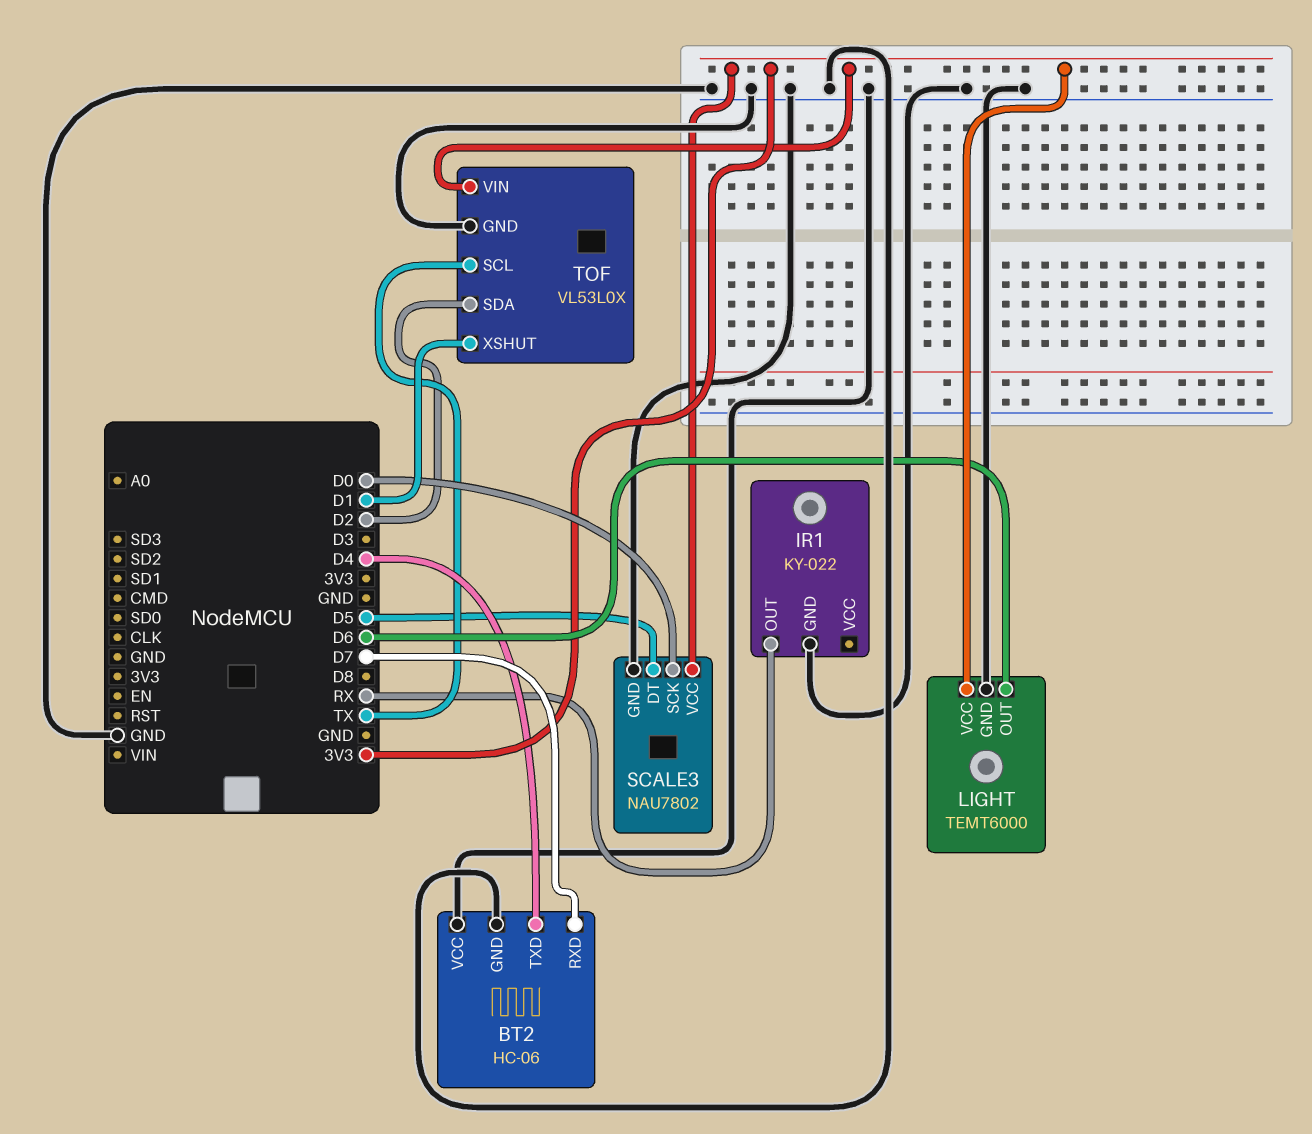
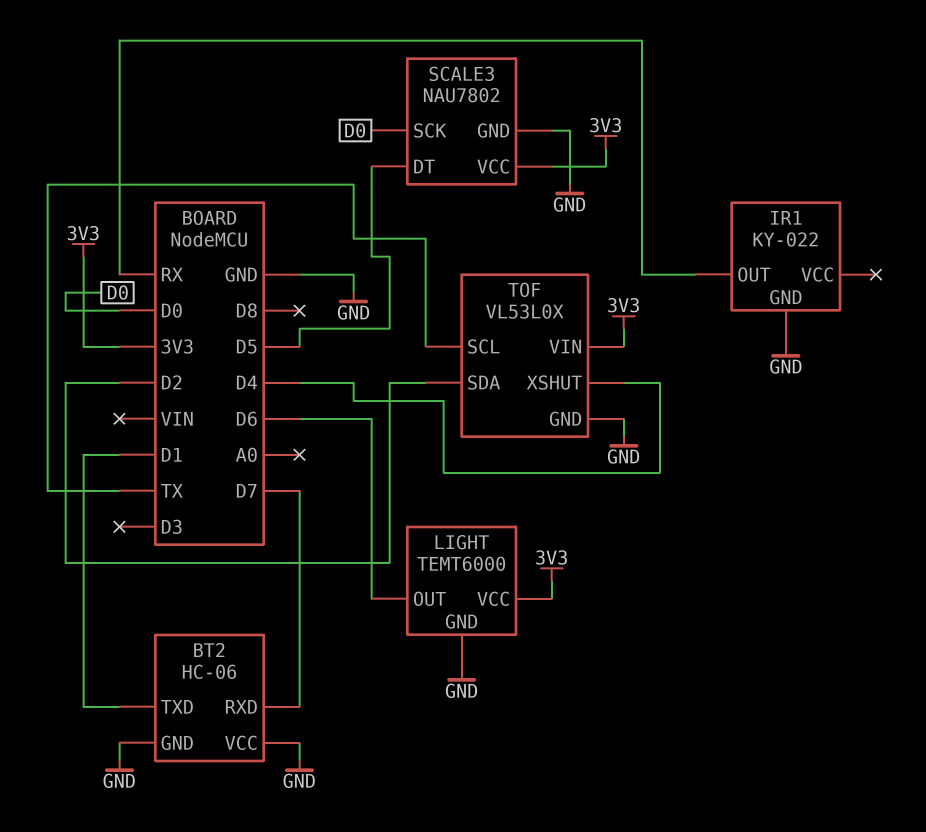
BT2 pin TXD: D4 -> D1
TOF pin XSHUT: D1 -> D4

